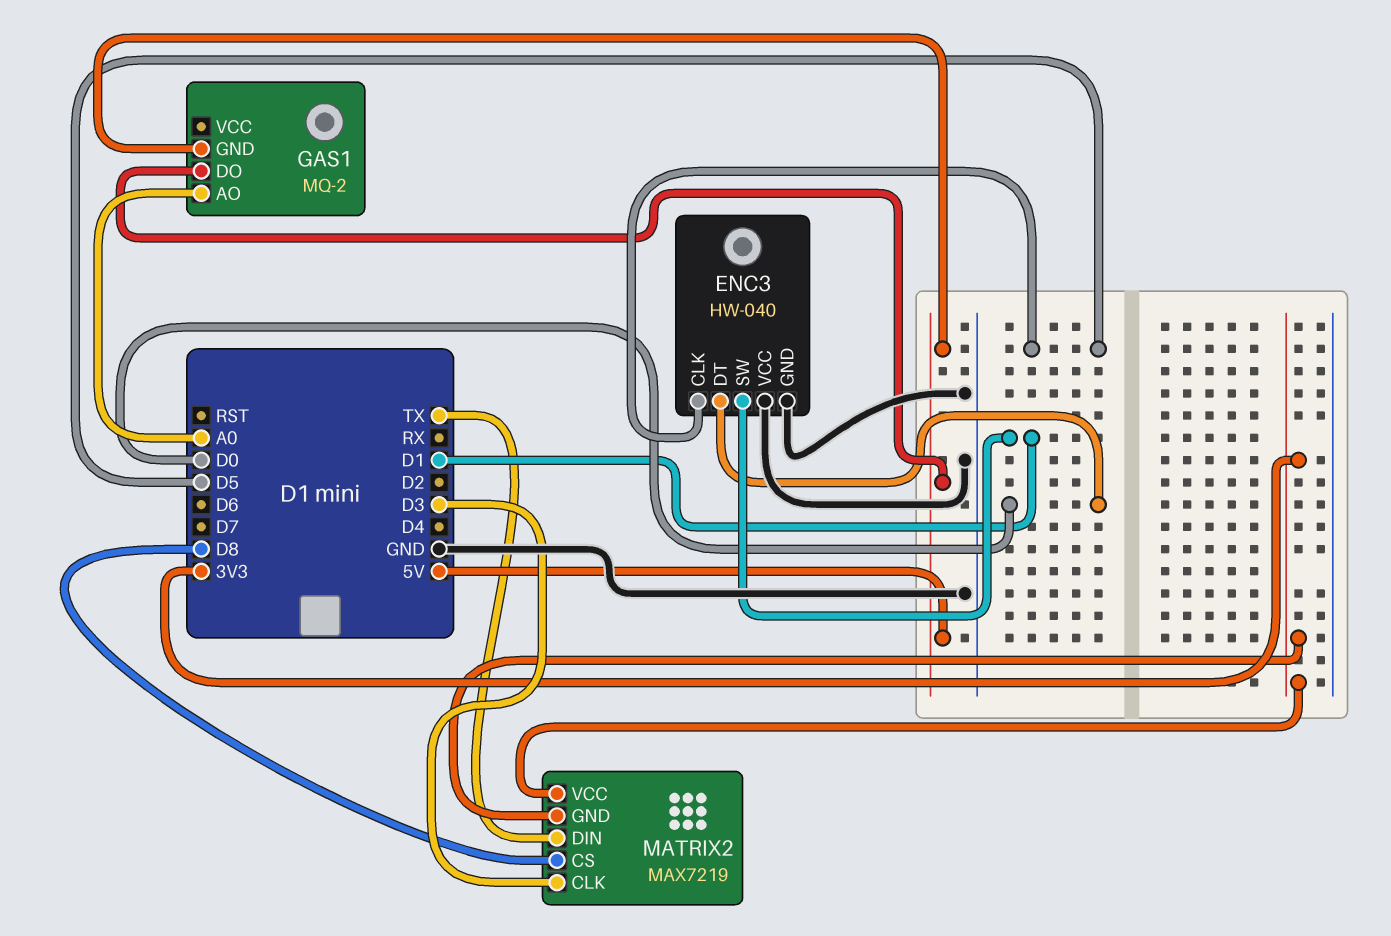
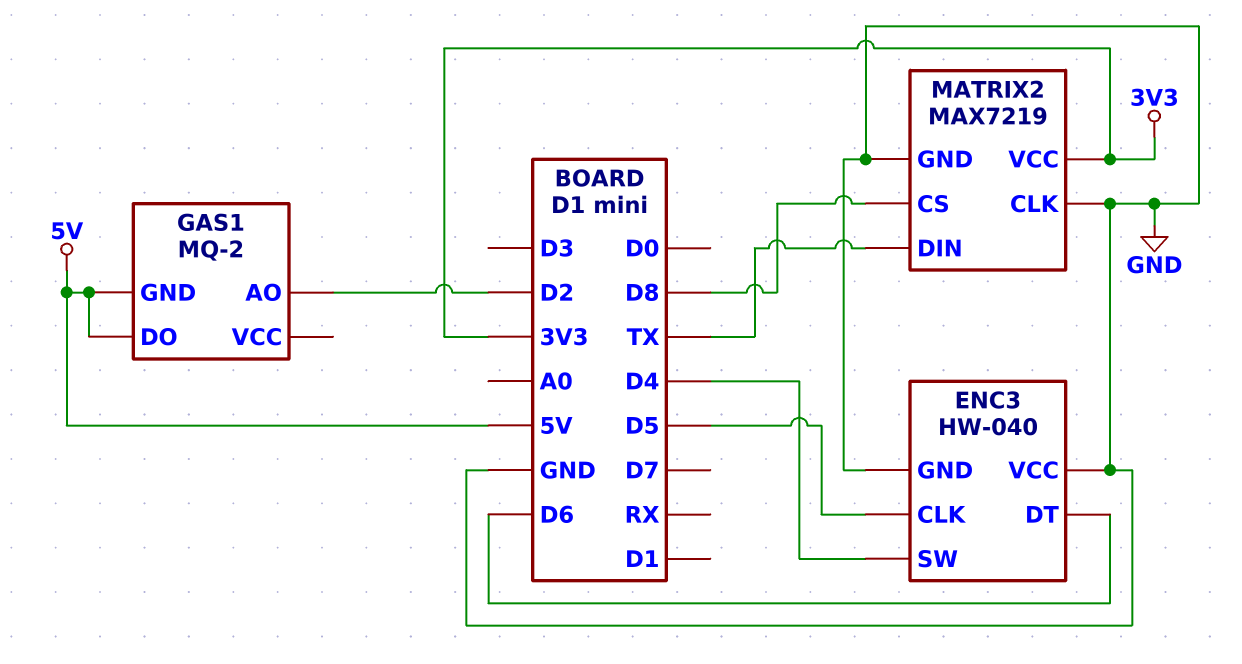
ENC3 pin DT: D0 -> D6
ENC3 pin SW: D1 -> D4
GAS1 pin AO: A0 -> D2
MATRIX2 pin CLK: D3 -> GND
MATRIX2 pin GND: 3V3 -> GND

